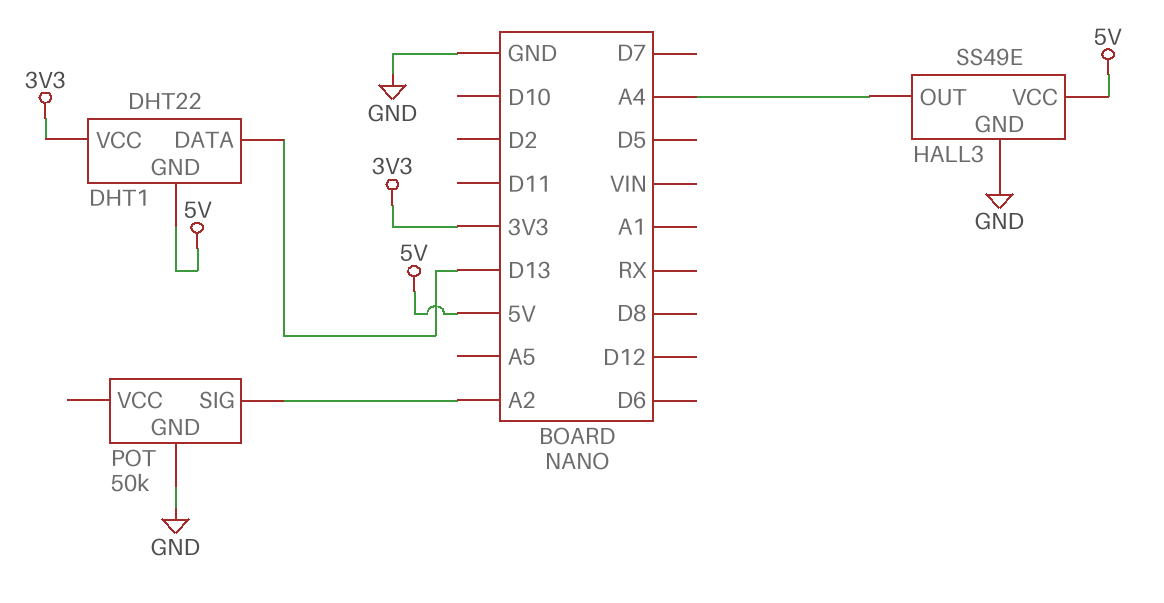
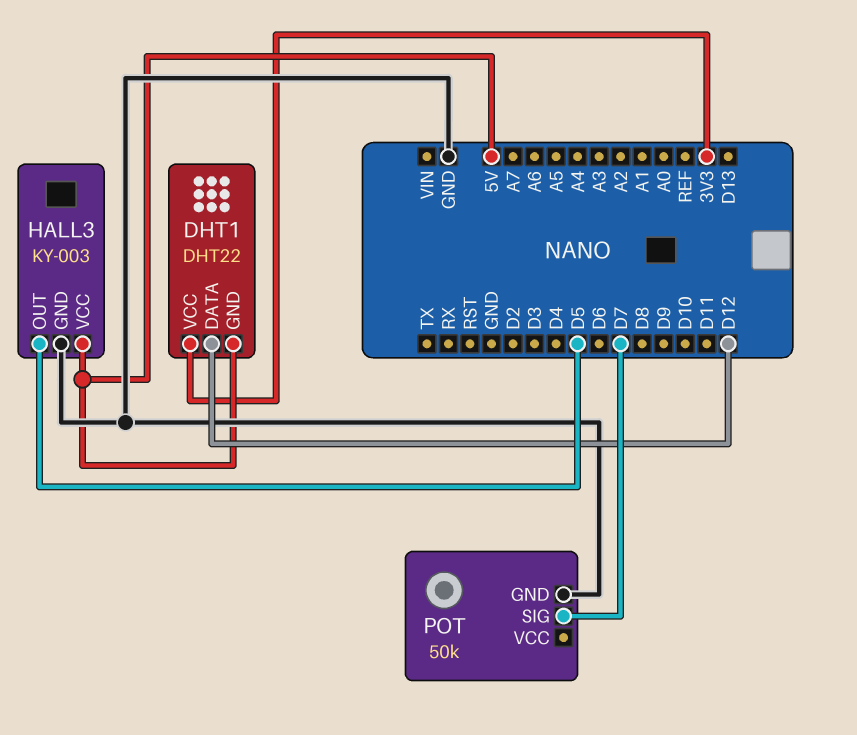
DHT1 pin DATA: D13 -> D12
HALL3: SS49E -> KY-003
HALL3 pin OUT: A4 -> D5
POT pin SIG: A2 -> D7

